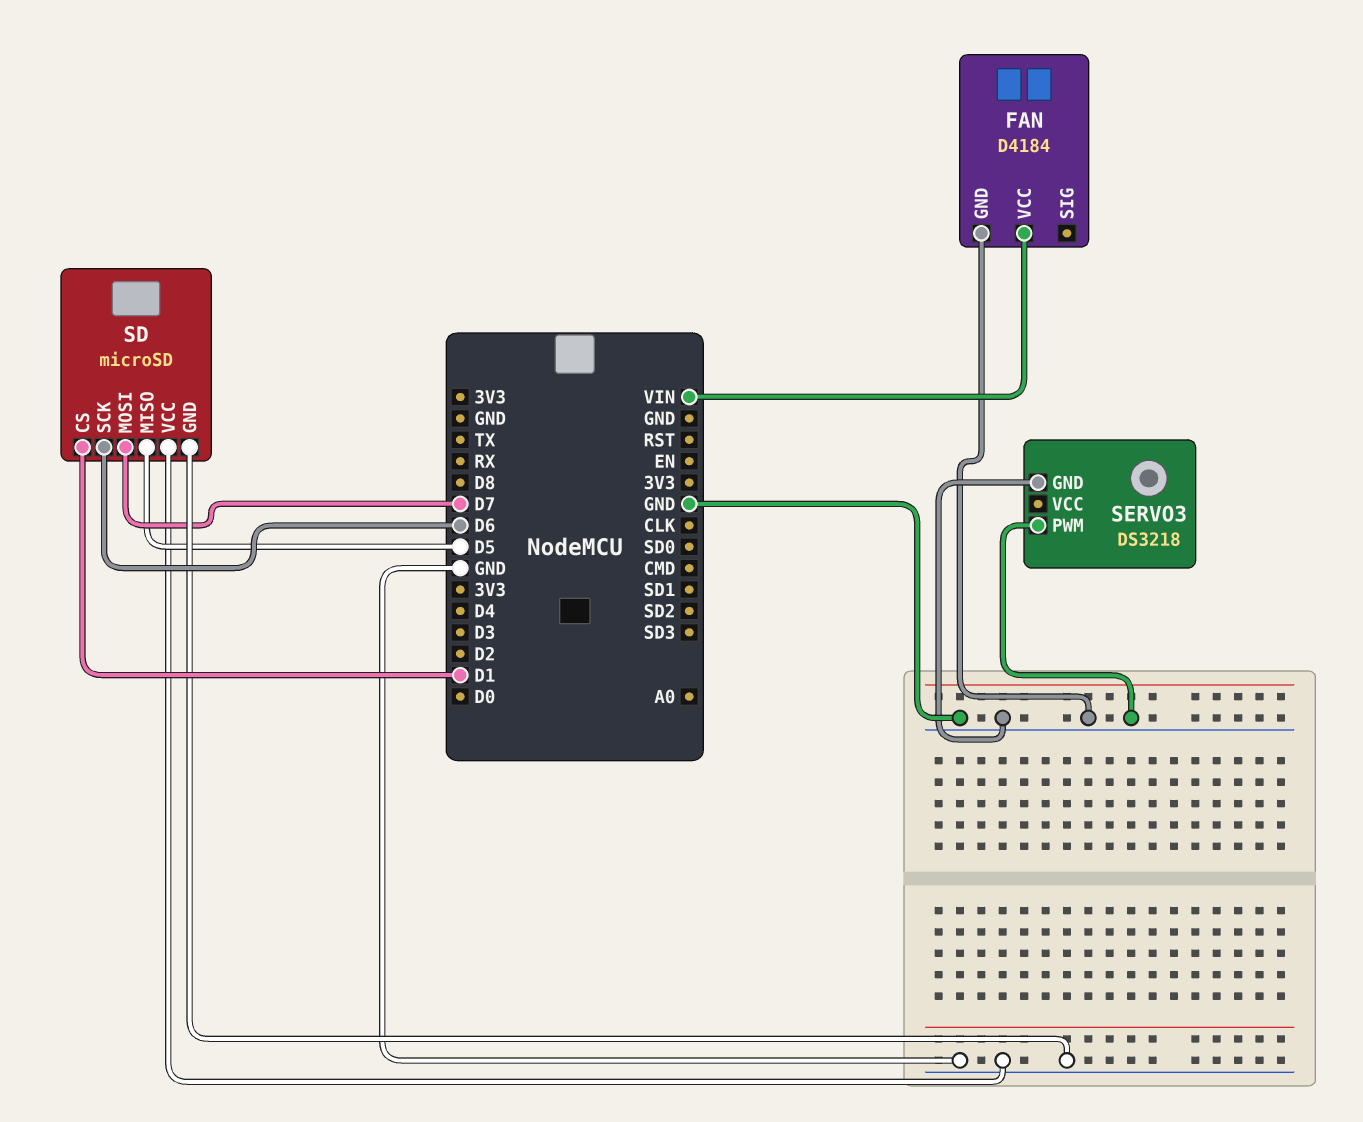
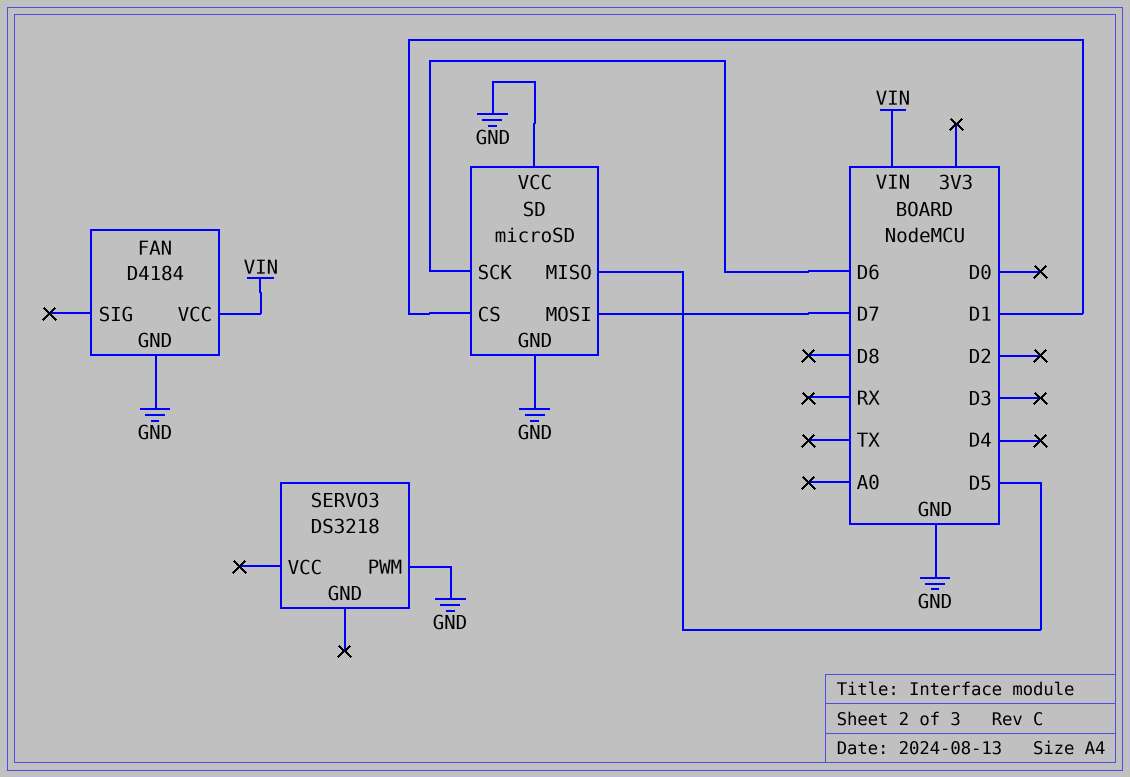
SERVO3 pin GND: GND -> none

